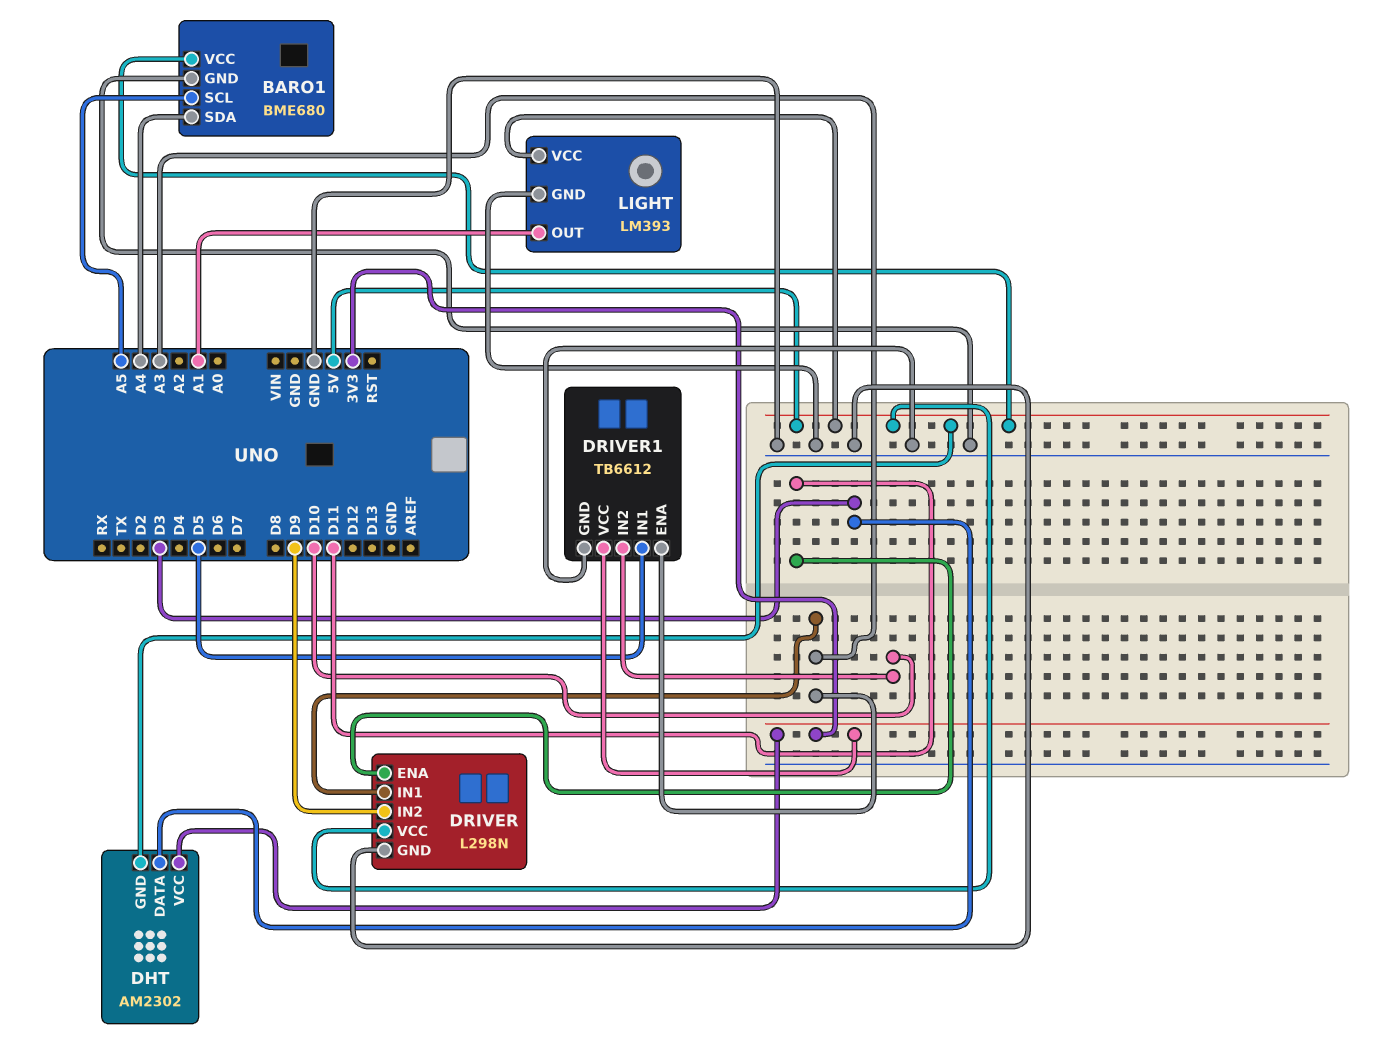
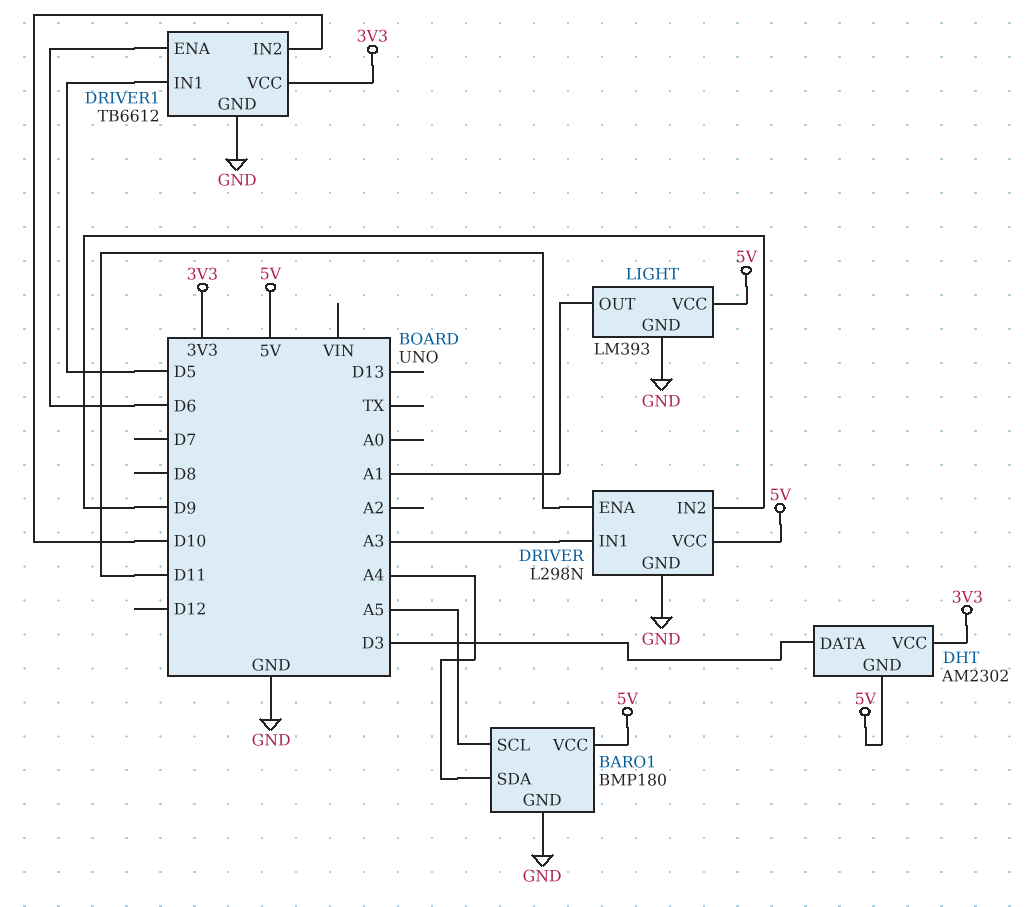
BARO1: BME680 -> BMP180
DRIVER1 pin ENA: A3 -> D6

